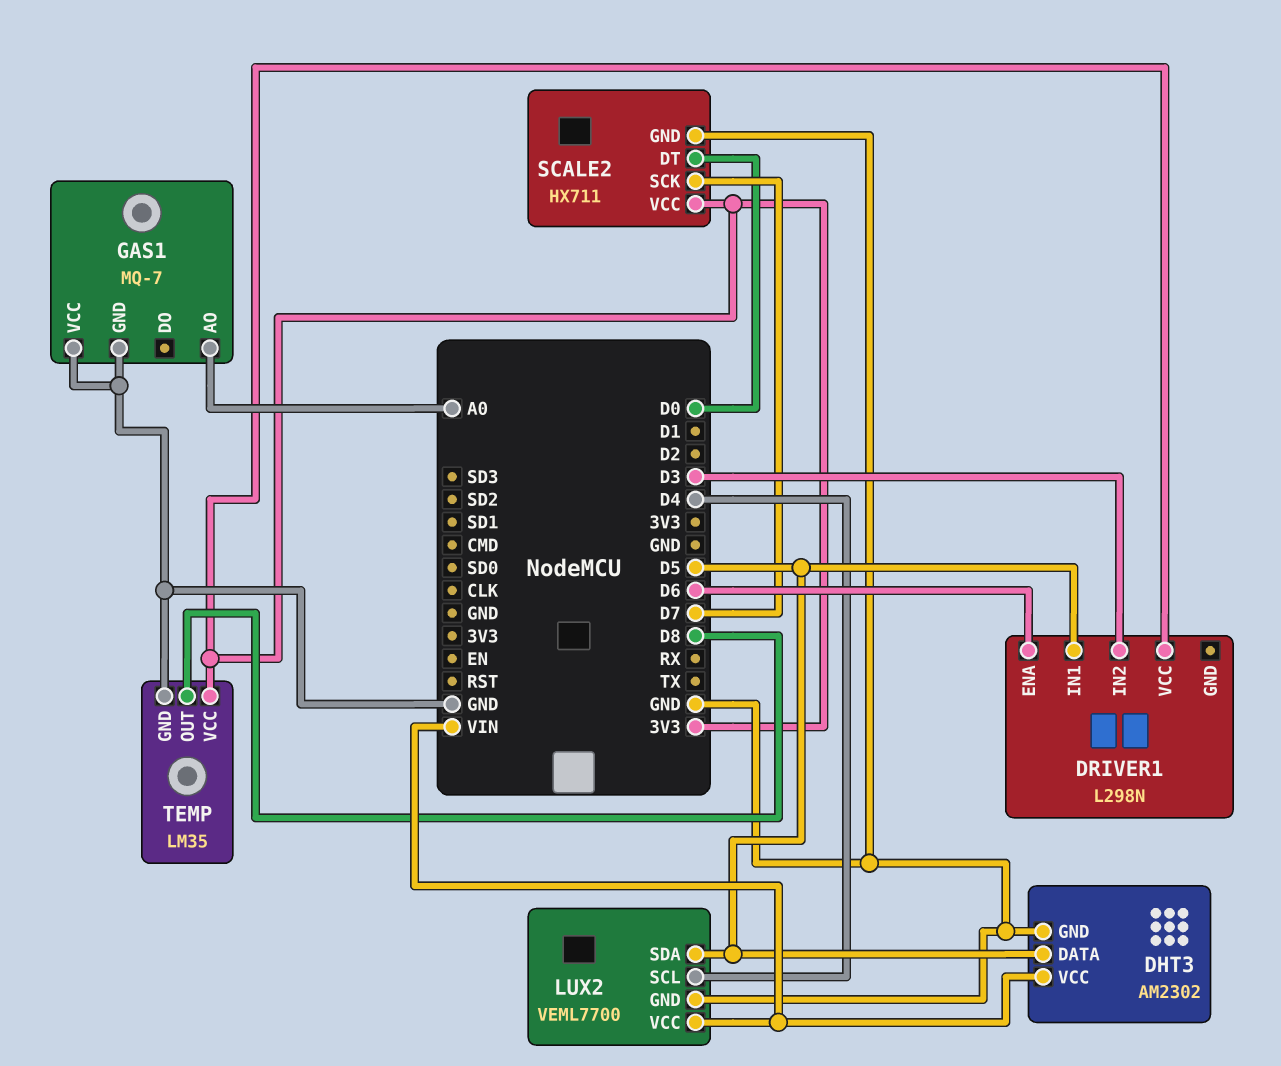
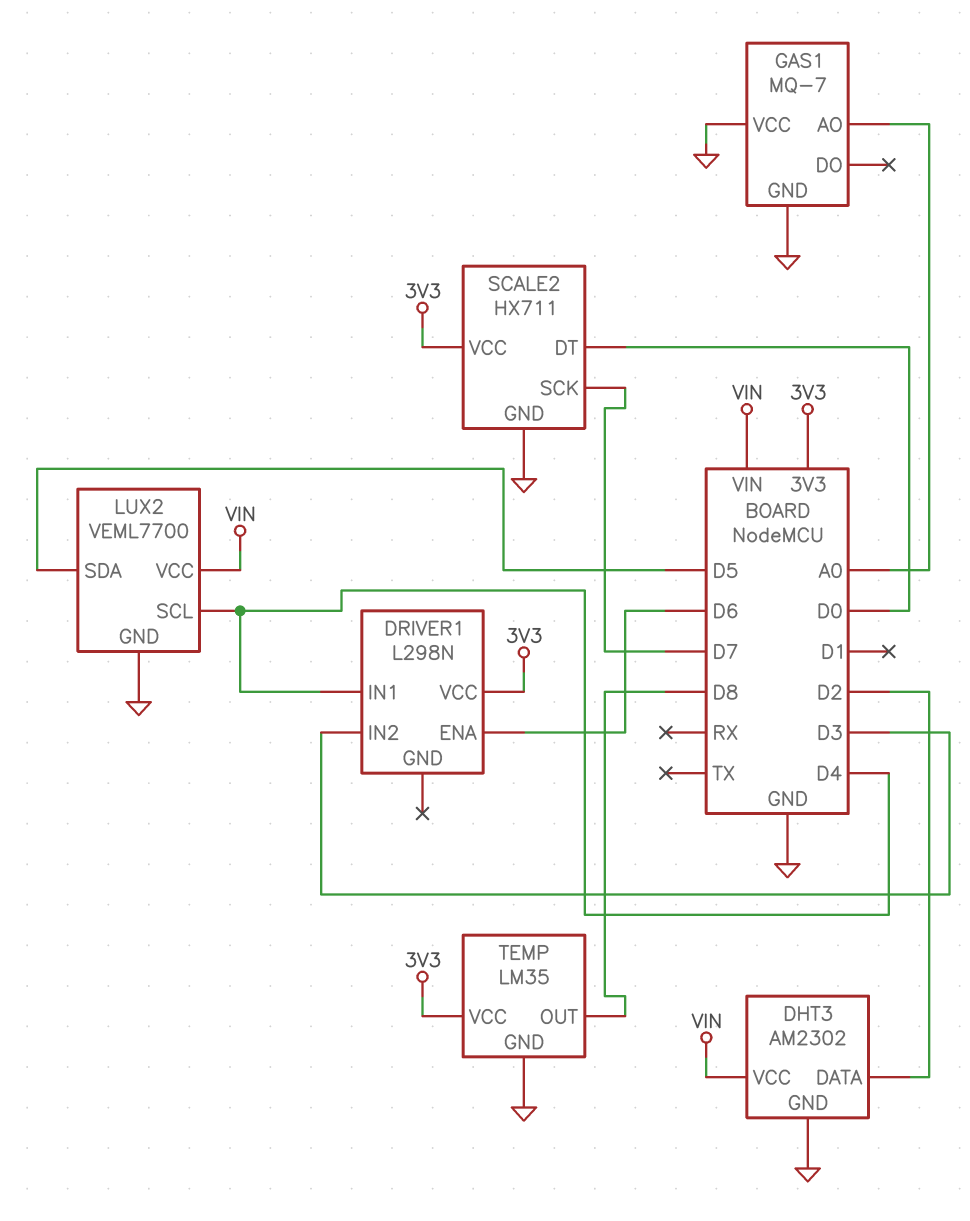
DHT3 pin DATA: D5 -> D2
DRIVER1 pin IN1: D5 -> D4

